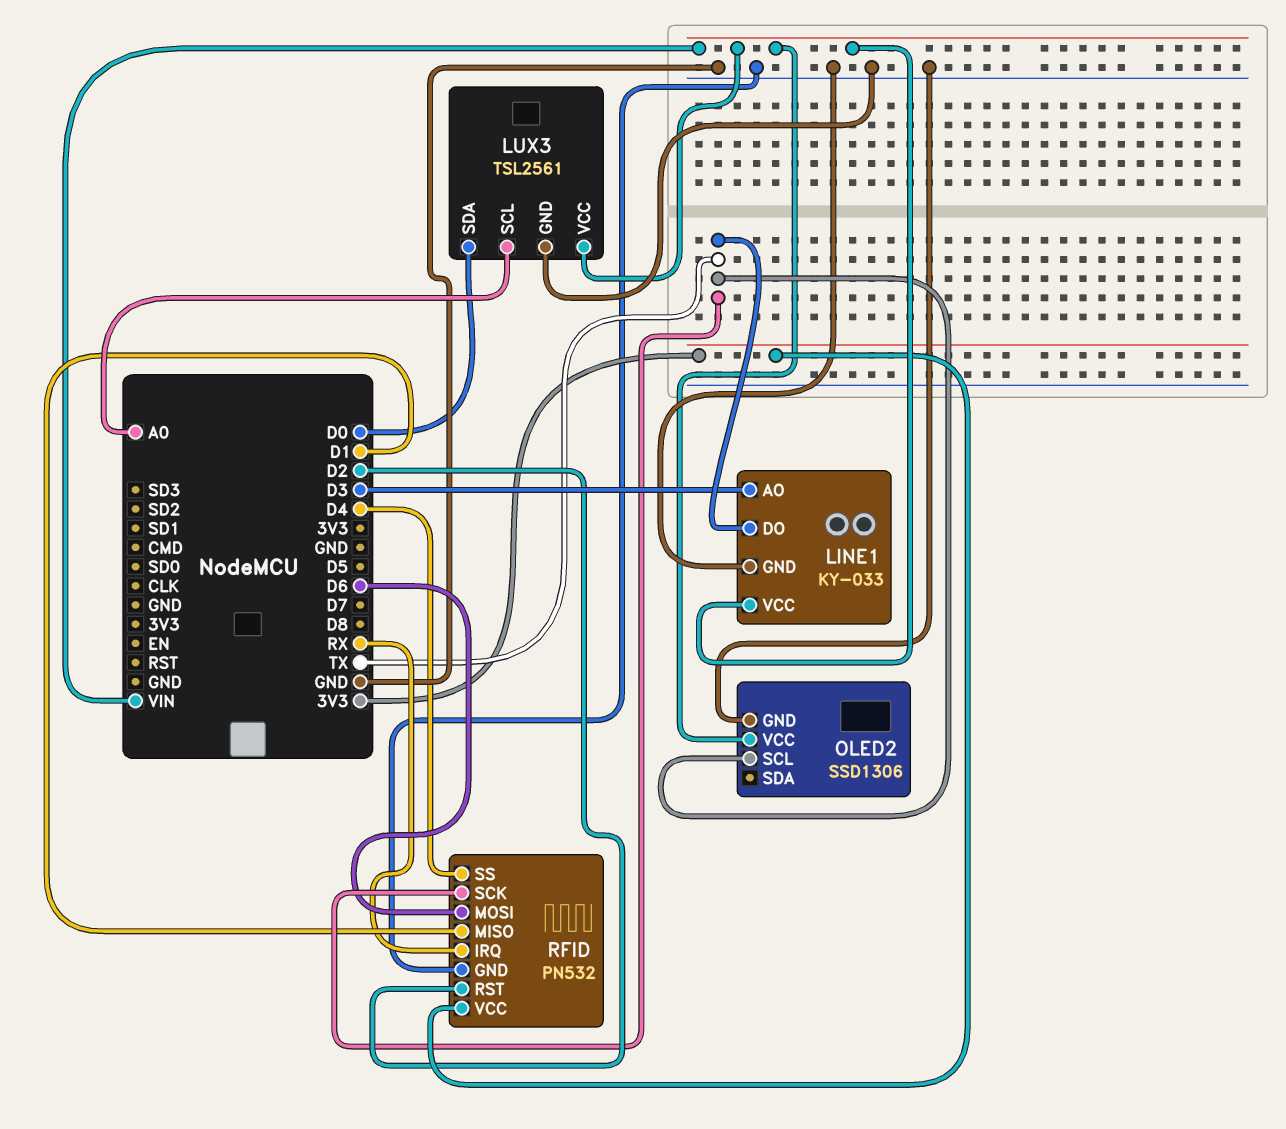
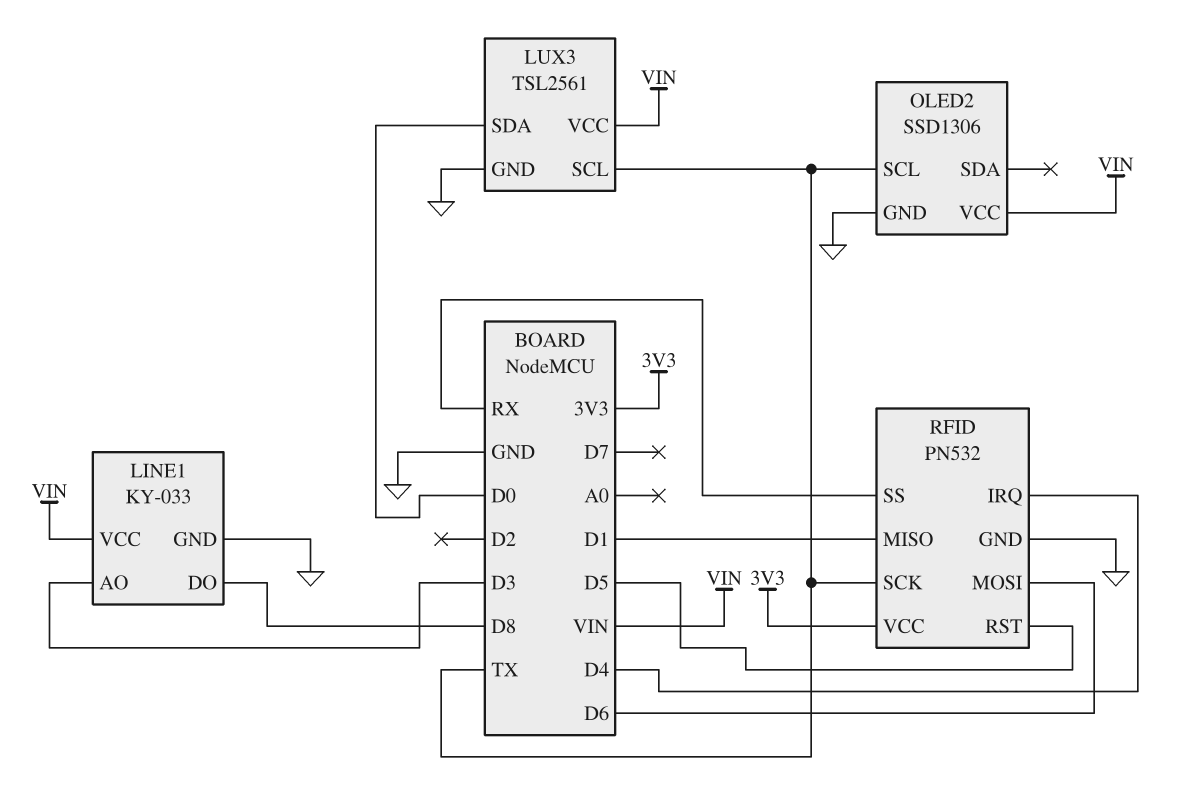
LINE1 pin DO: TX -> D8
LUX3 pin SCL: A0 -> TX
RFID pin IRQ: RX -> D4
RFID pin RST: D2 -> D5
RFID pin SS: D4 -> RX

